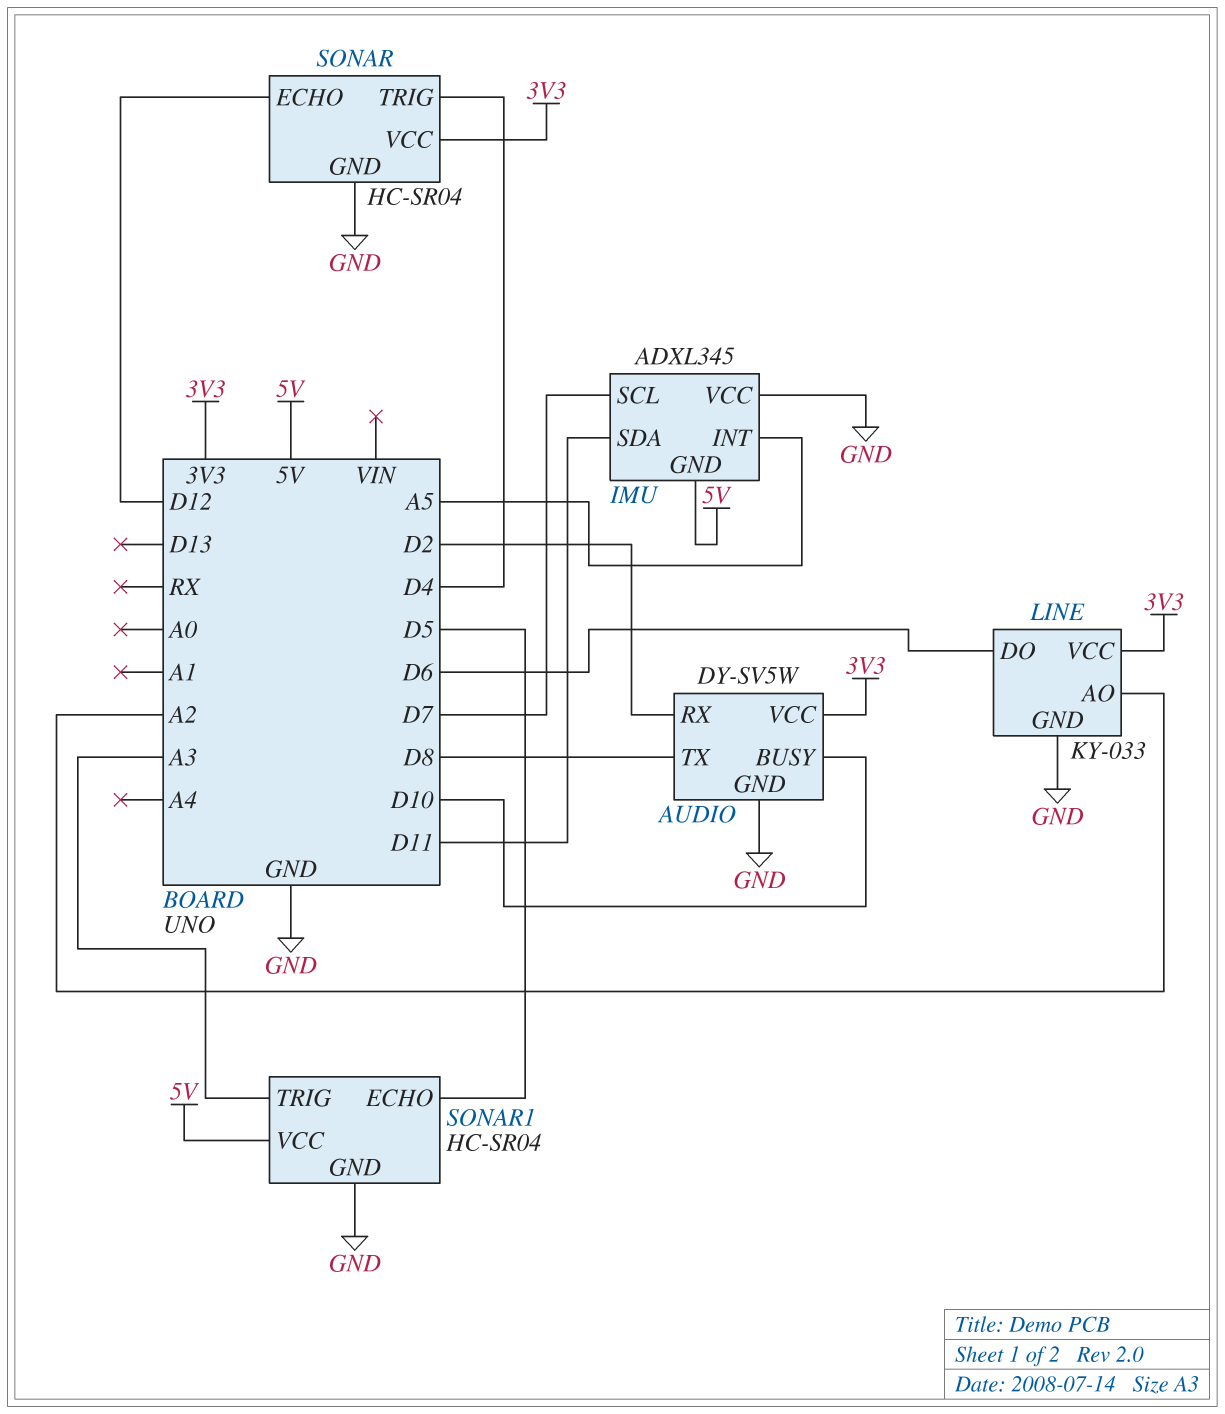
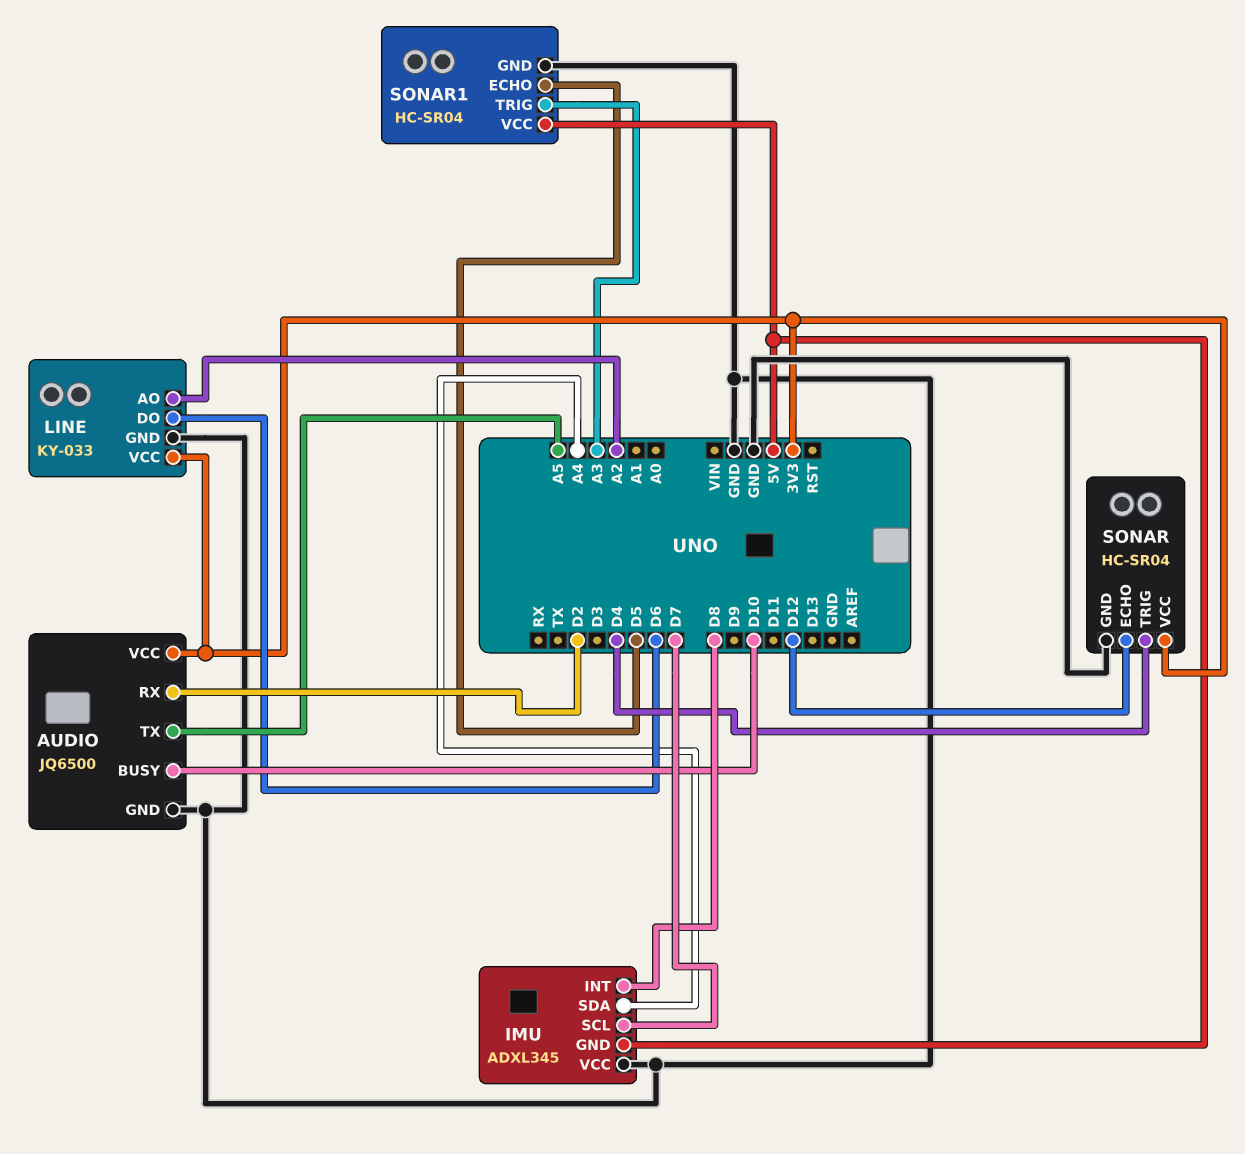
AUDIO: DY-SV5W -> JQ6500
AUDIO pin TX: D8 -> A5
IMU pin INT: A5 -> D8
IMU pin SDA: D11 -> A4

